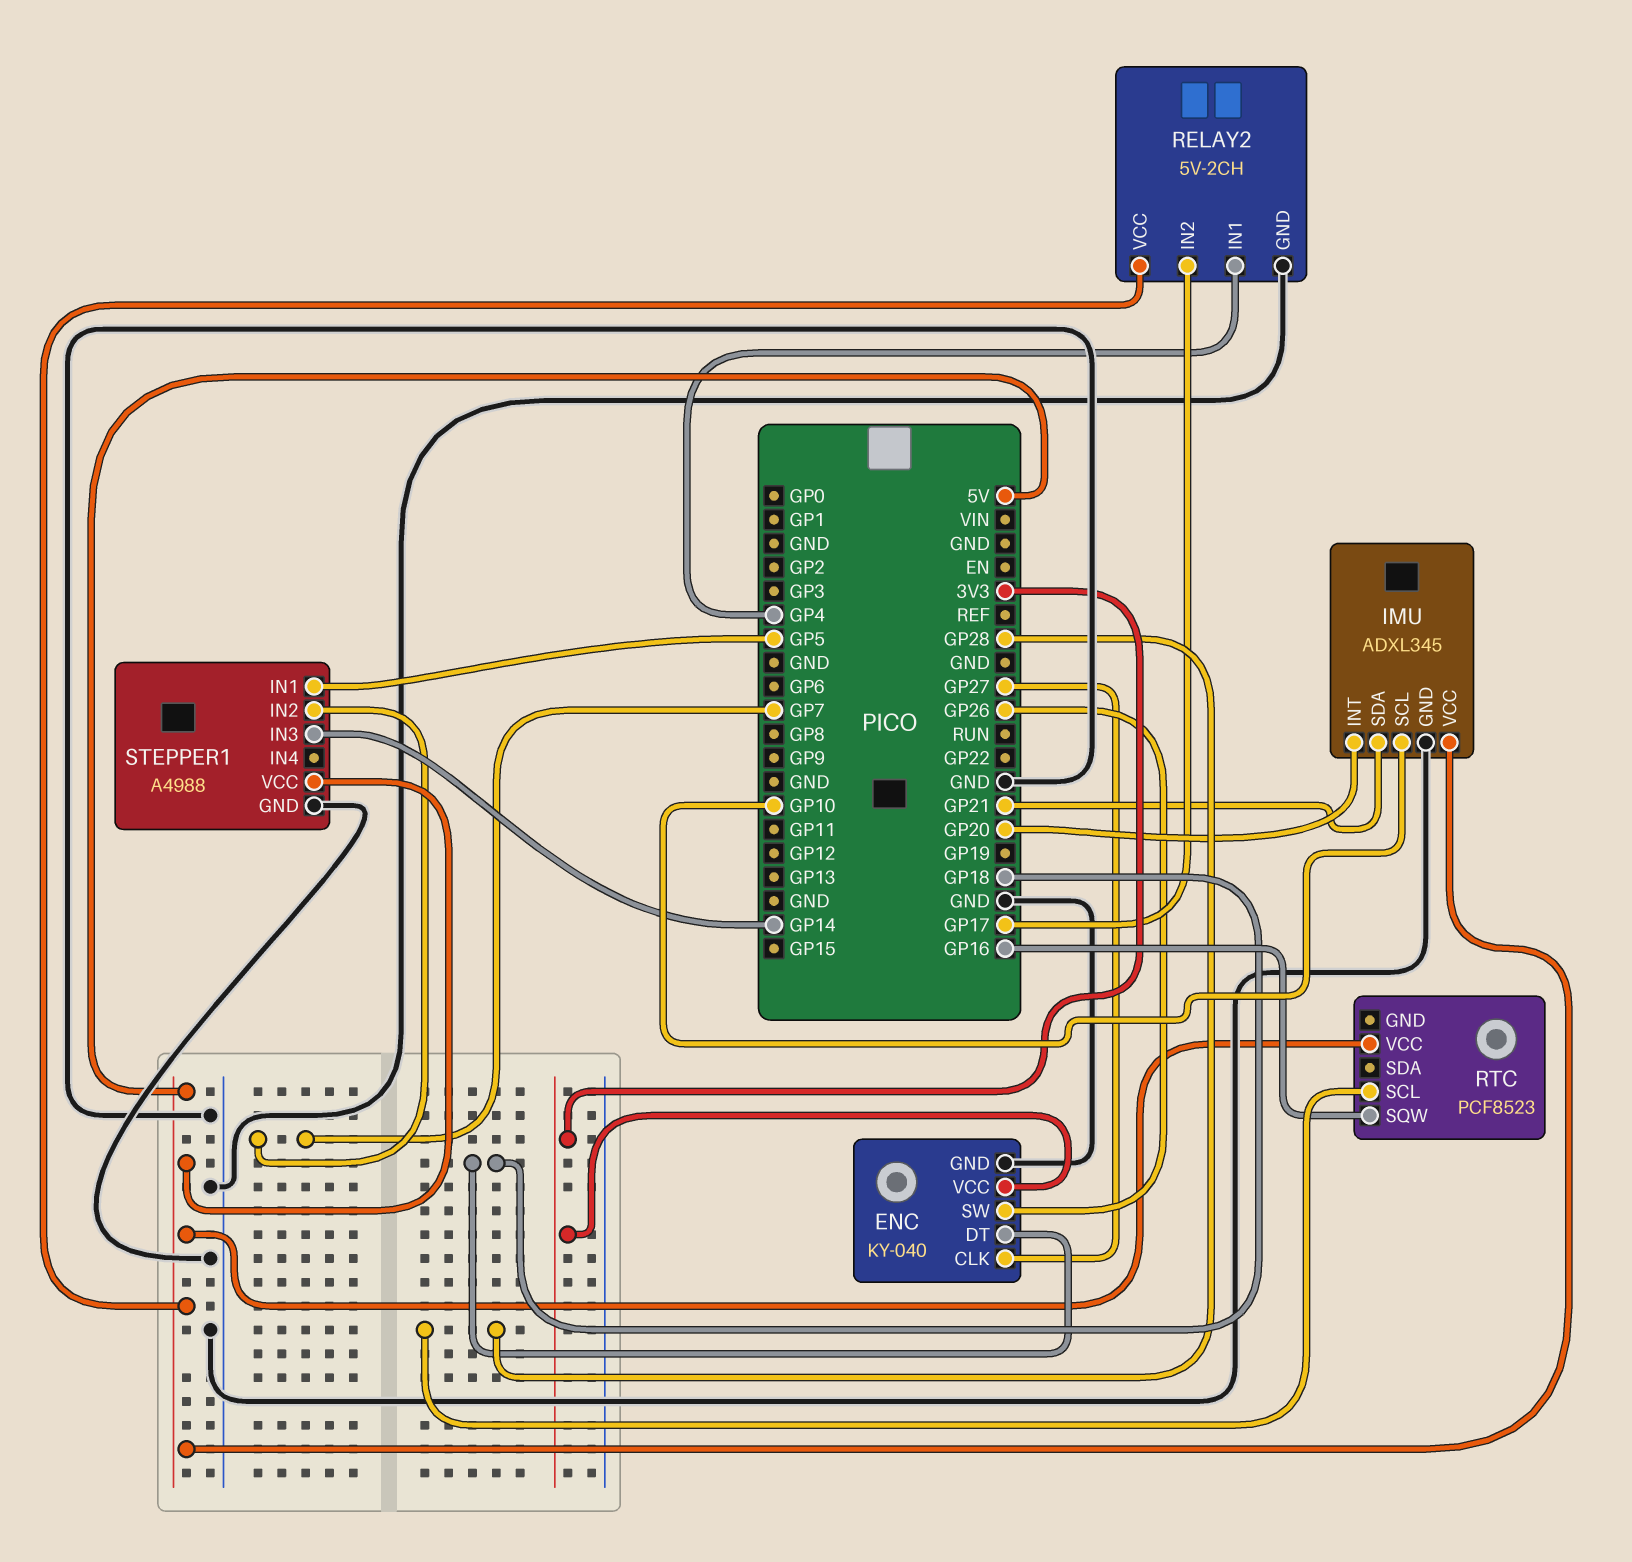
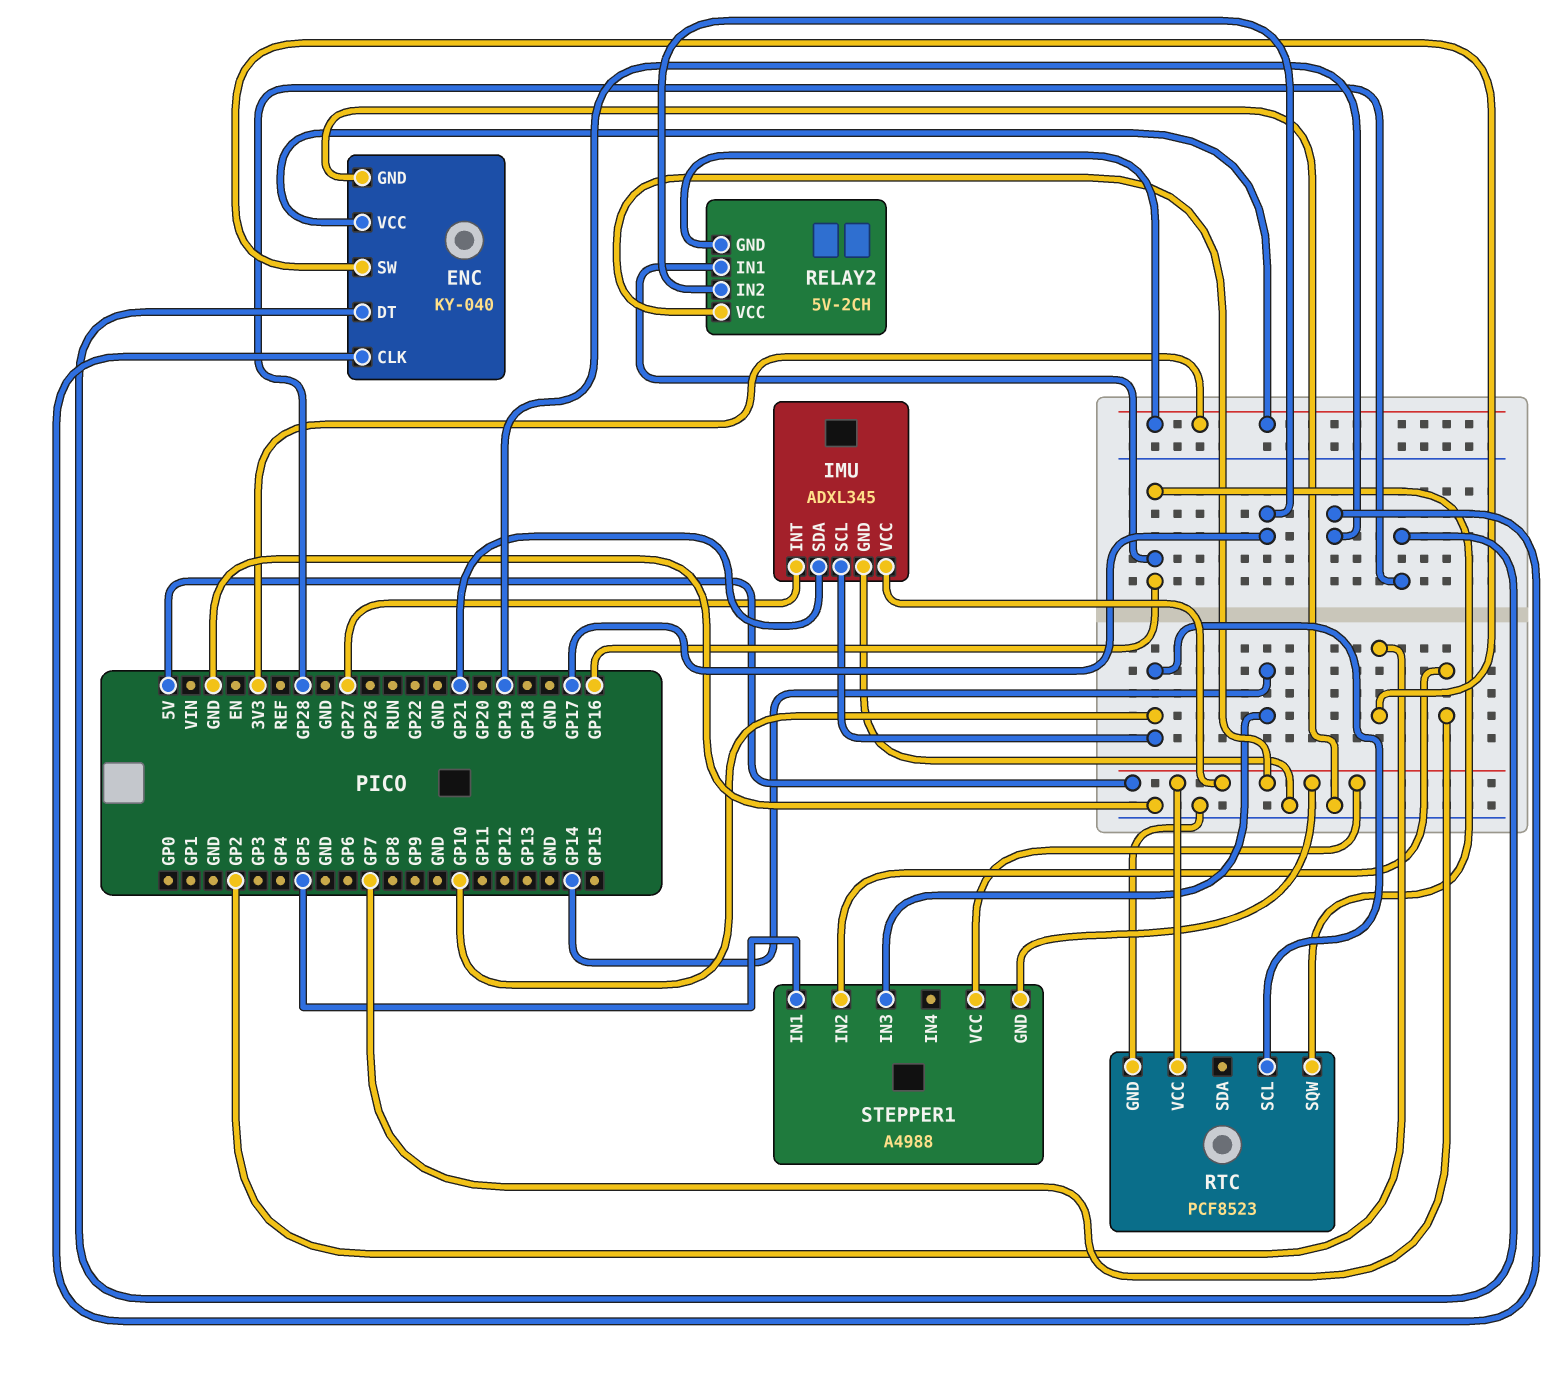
ENC pin CLK: GP27 -> GP19
ENC pin DT: GP18 -> GP28
ENC pin SW: GP26 -> GP2
IMU pin INT: GP20 -> GP27
RELAY2 pin GND: GND -> 3V3
RELAY2 pin IN1: GP4 -> GP16
RTC pin GND: none -> GND
RTC pin SCL: GP28 -> GP10
STEPPER1 pin GND: GND -> 5V

